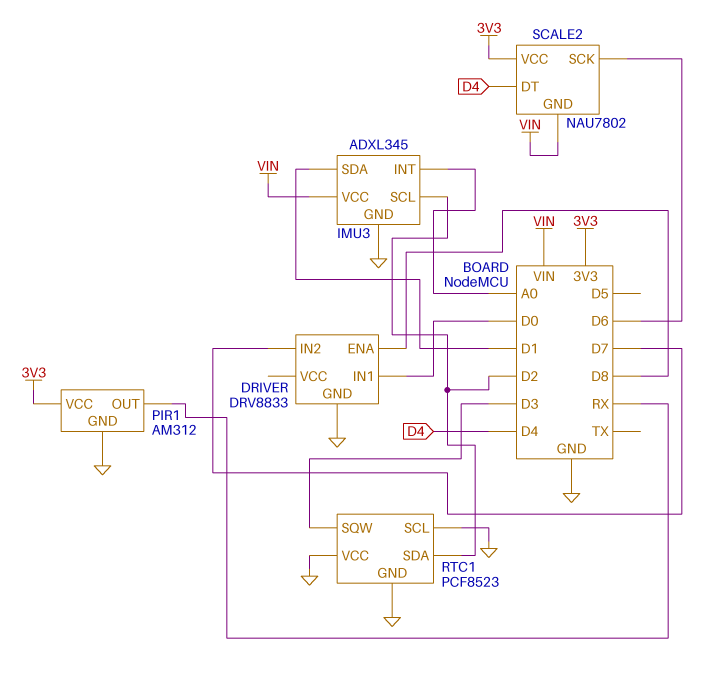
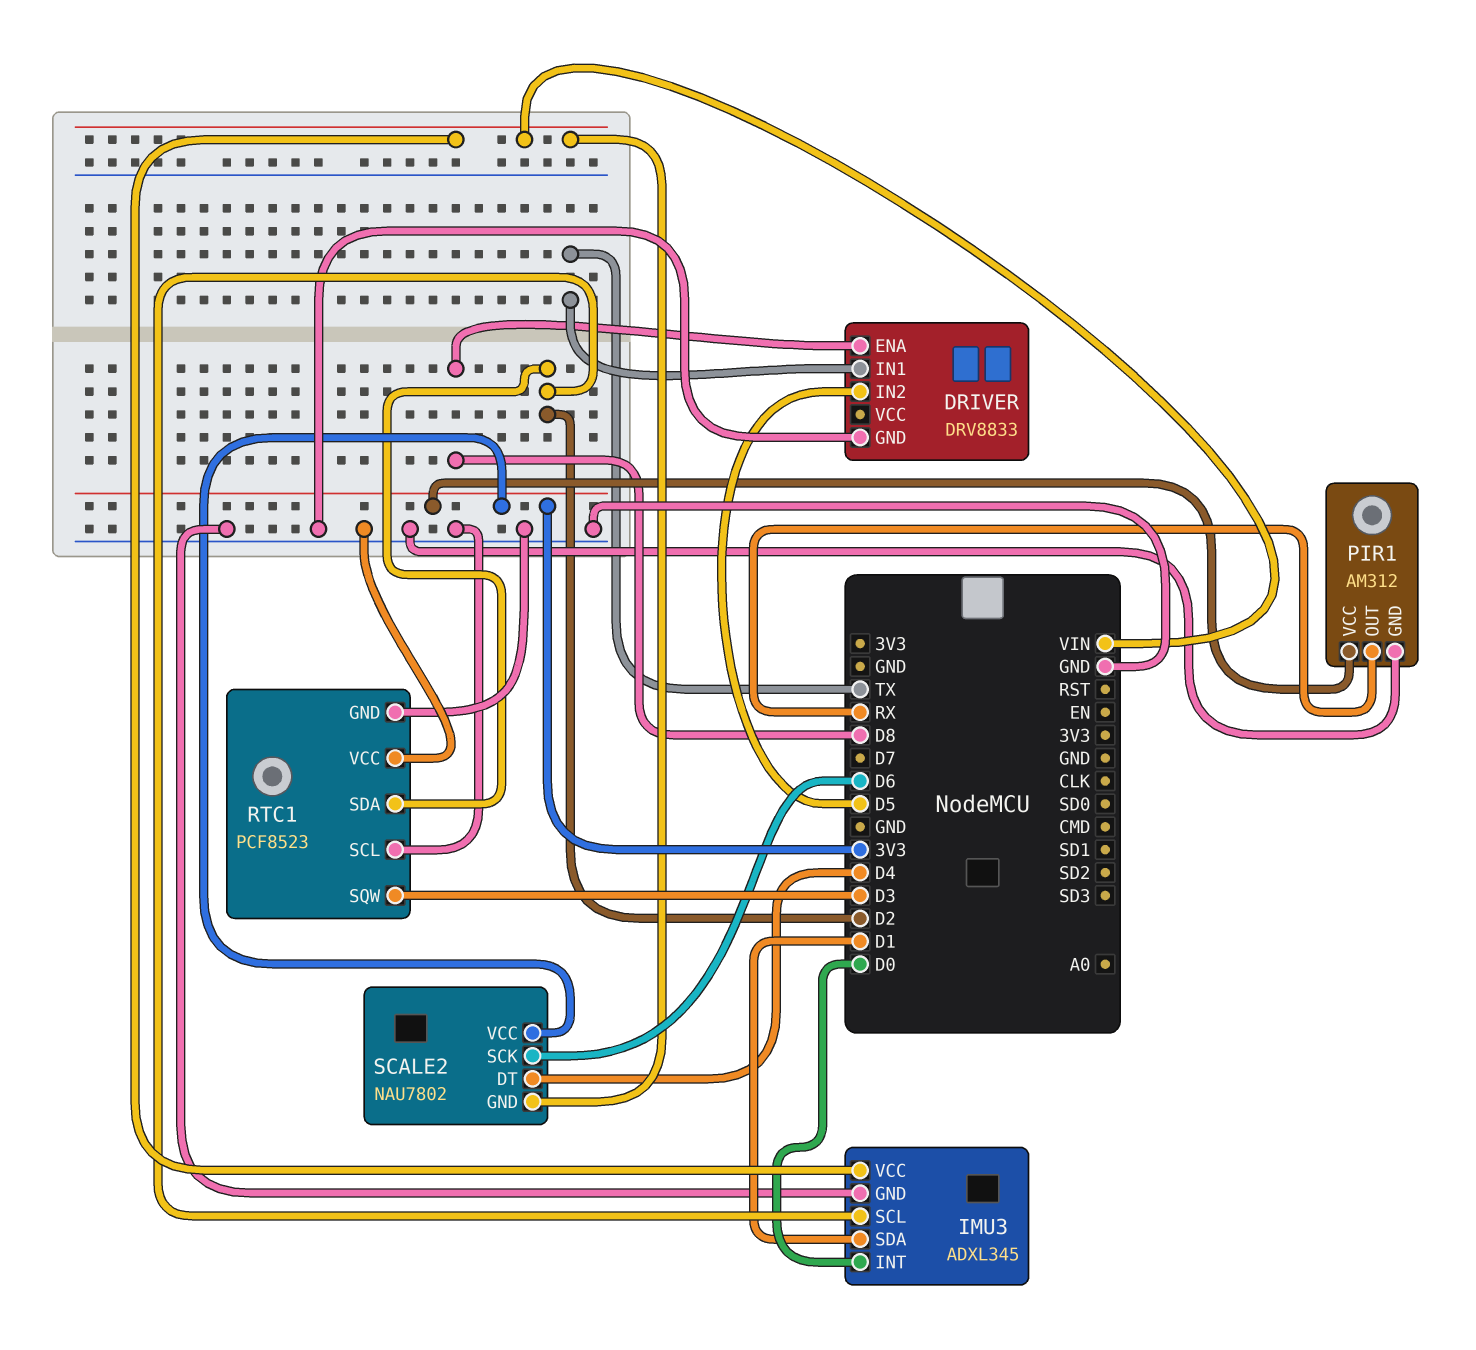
DRIVER pin IN1: D0 -> TX
DRIVER pin IN2: D7 -> D5
IMU3 pin INT: A0 -> D0

